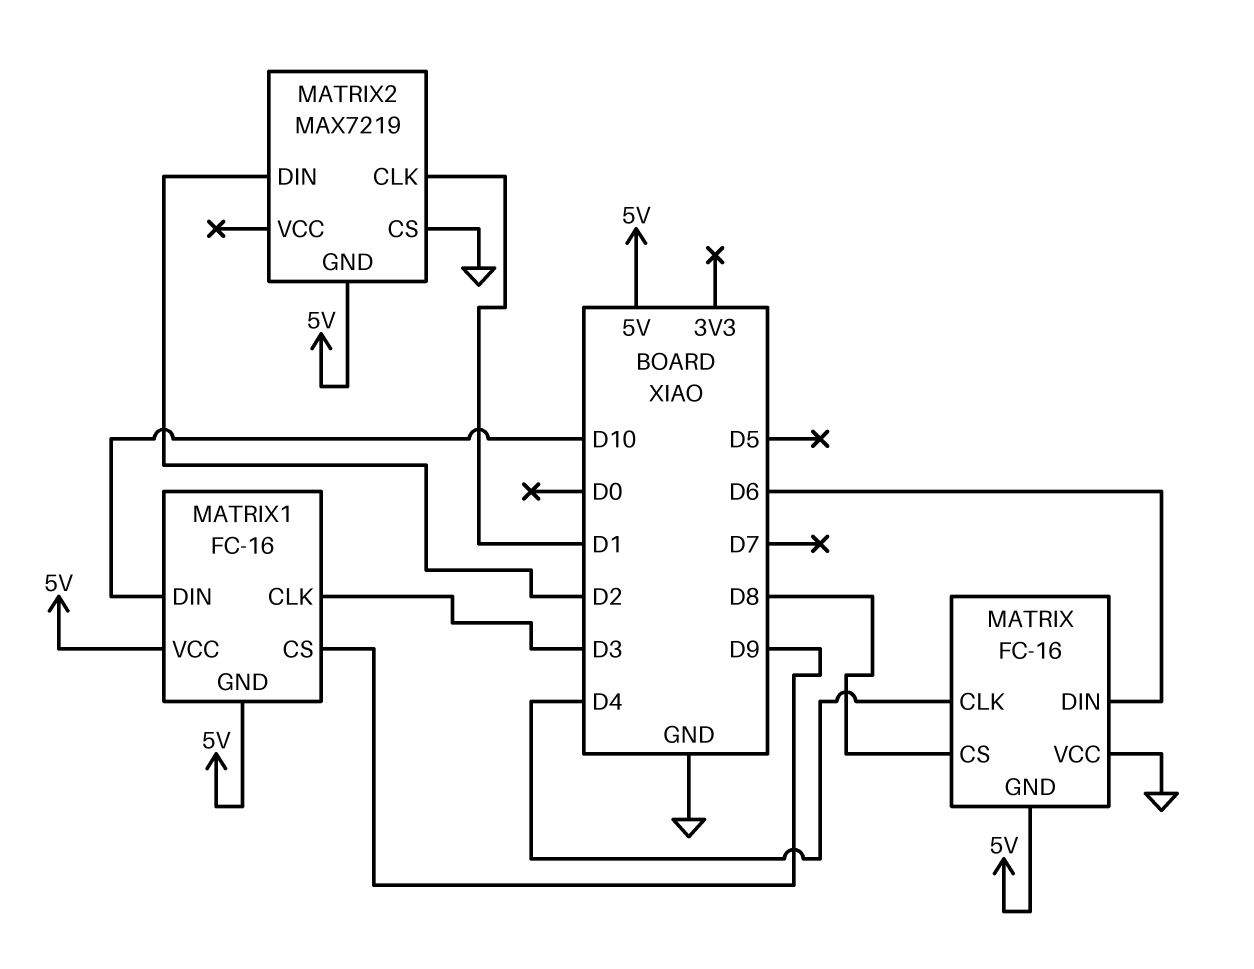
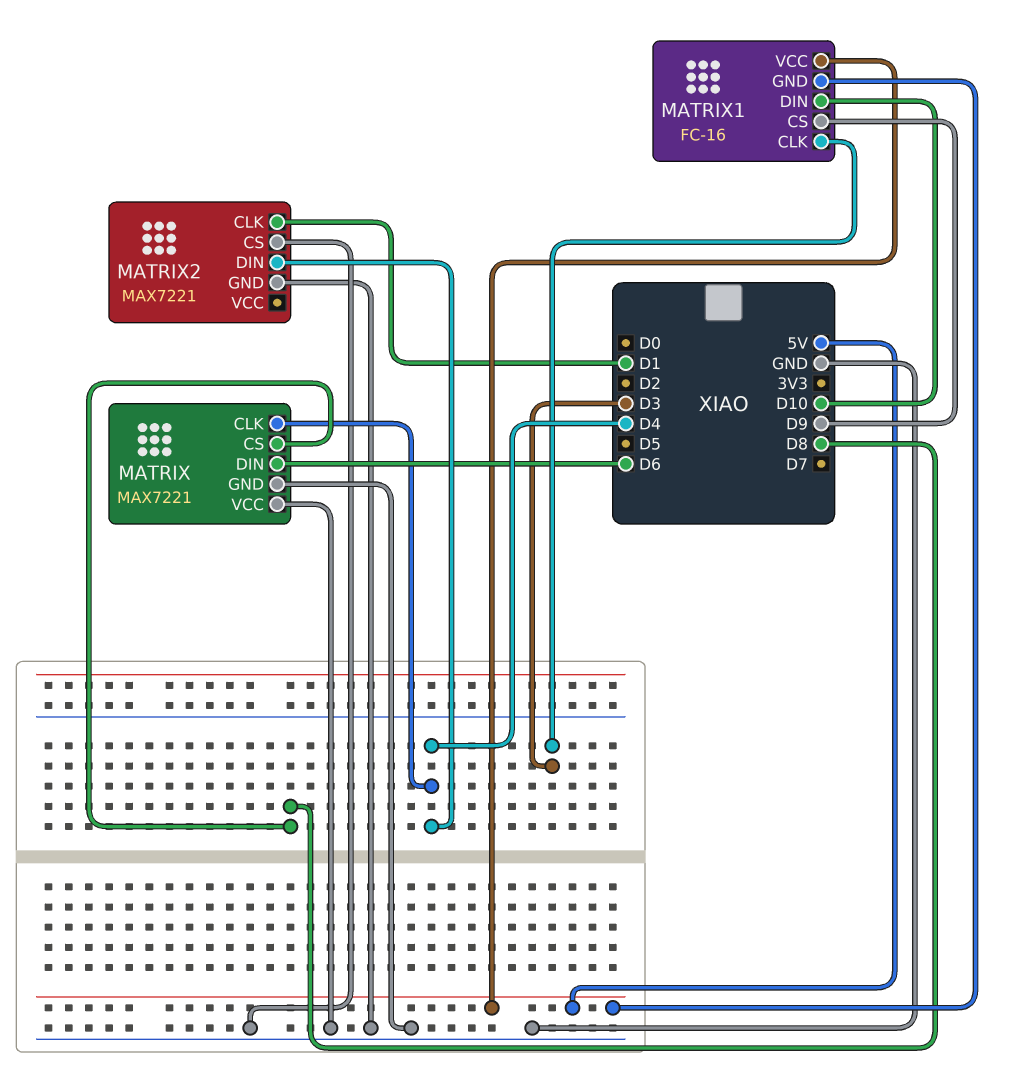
MATRIX: FC-16 -> MAX7221
MATRIX pin GND: 5V -> GND
MATRIX2: MAX7219 -> MAX7221
MATRIX2 pin DIN: D2 -> D4
MATRIX2 pin GND: 5V -> GND

